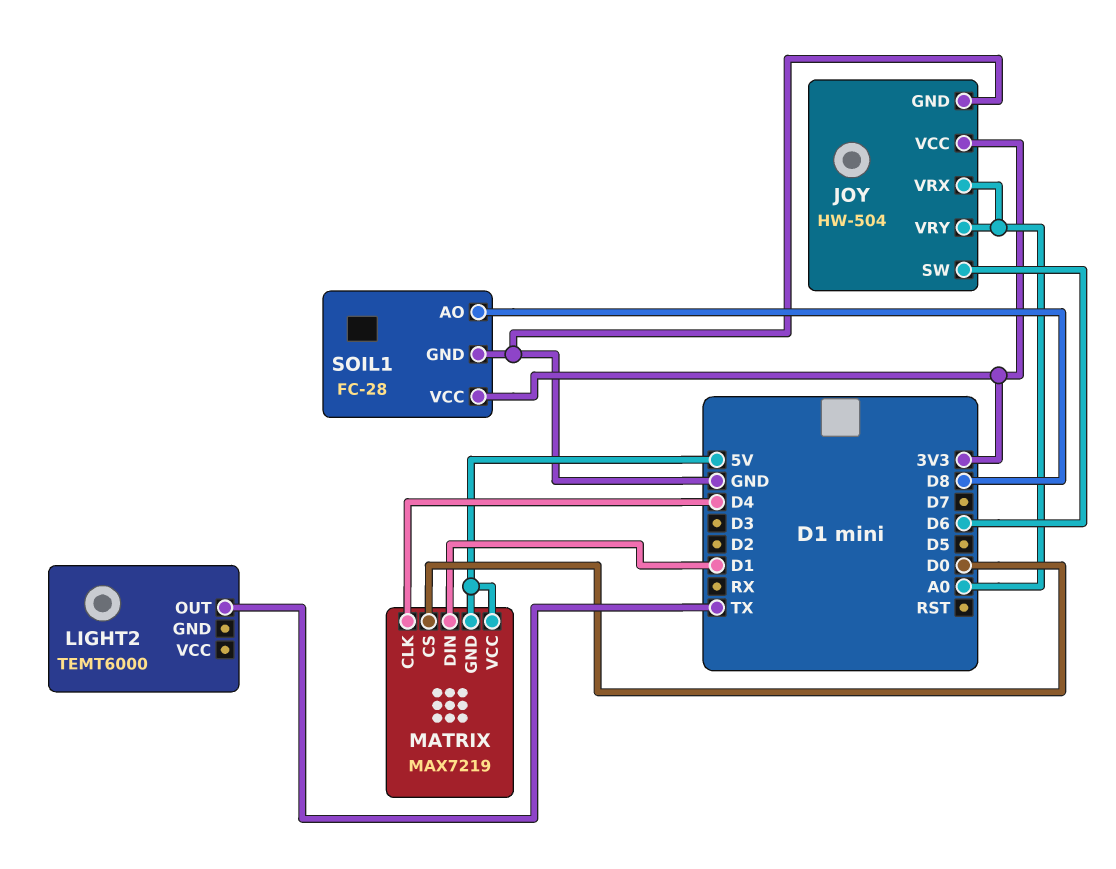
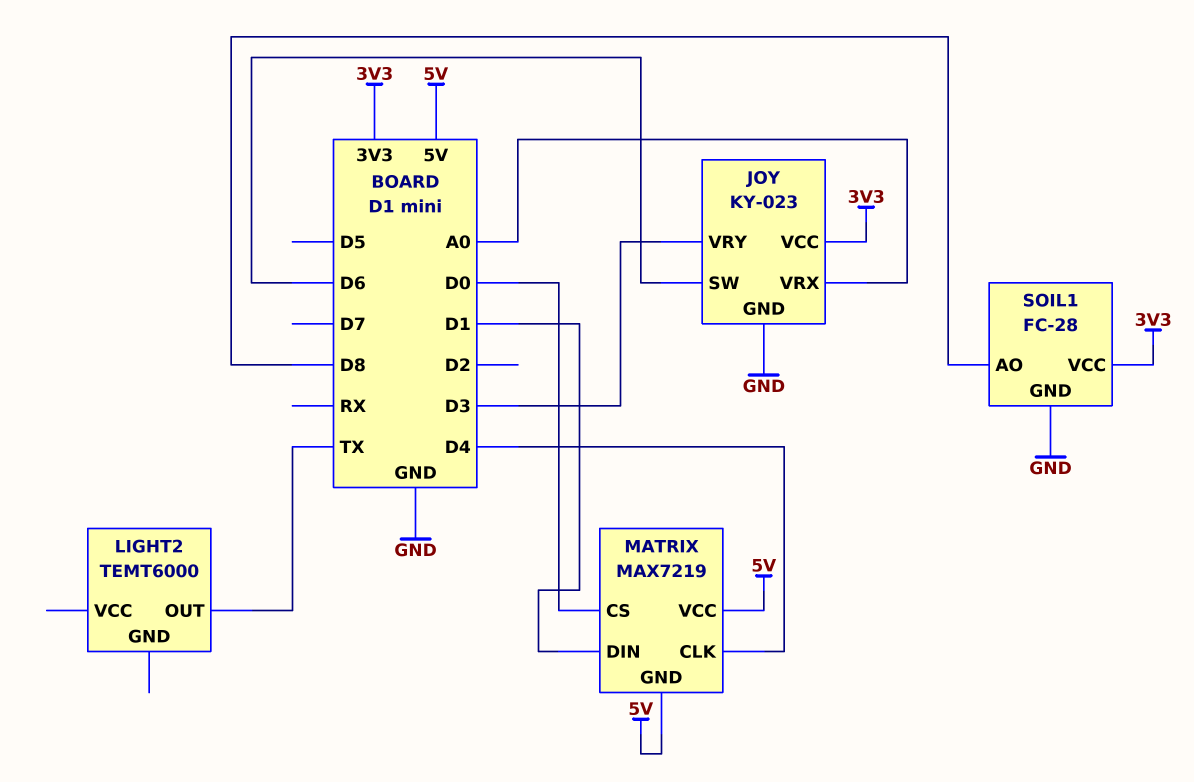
JOY: HW-504 -> KY-023
JOY pin VRY: A0 -> D3

